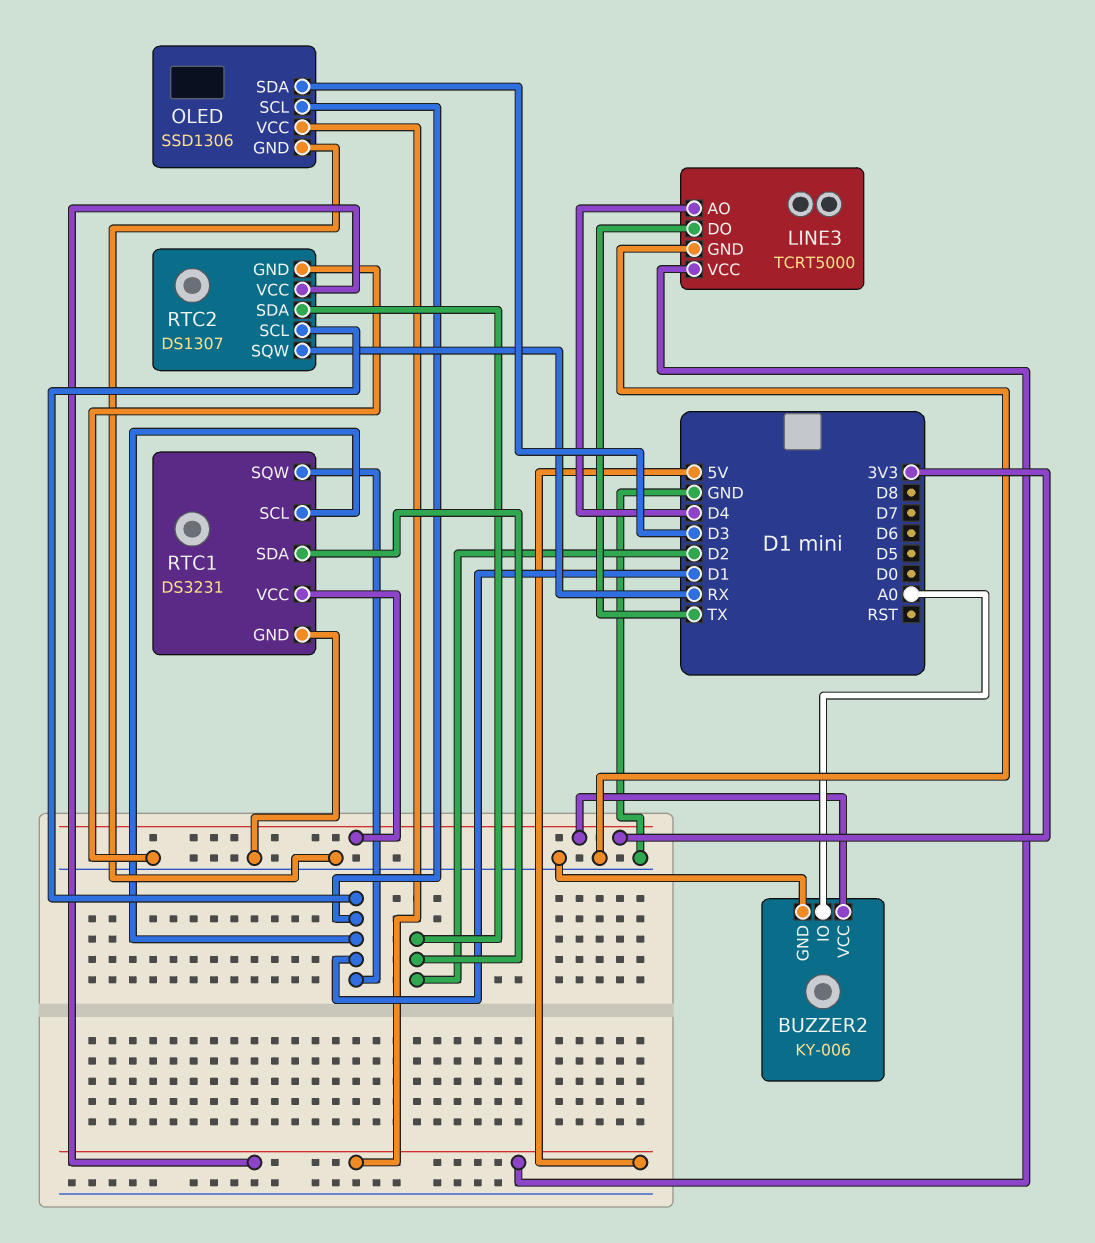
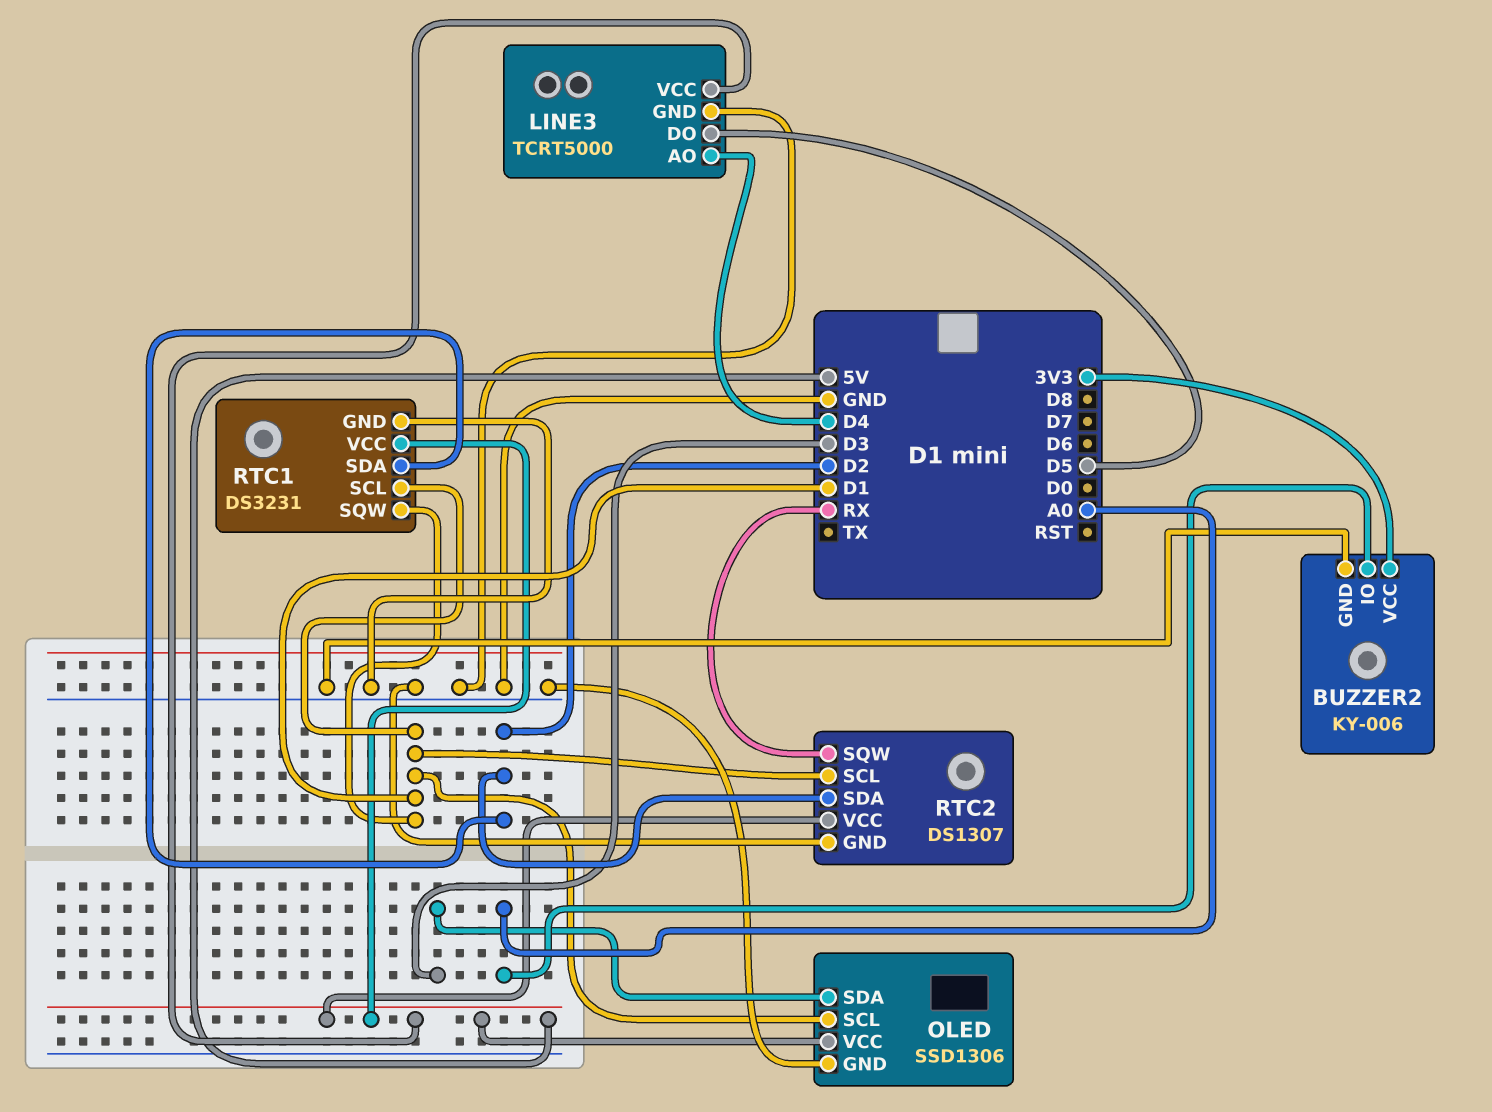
LINE3 pin DO: TX -> D5
RTC1 pin VCC: 3V3 -> 5V

